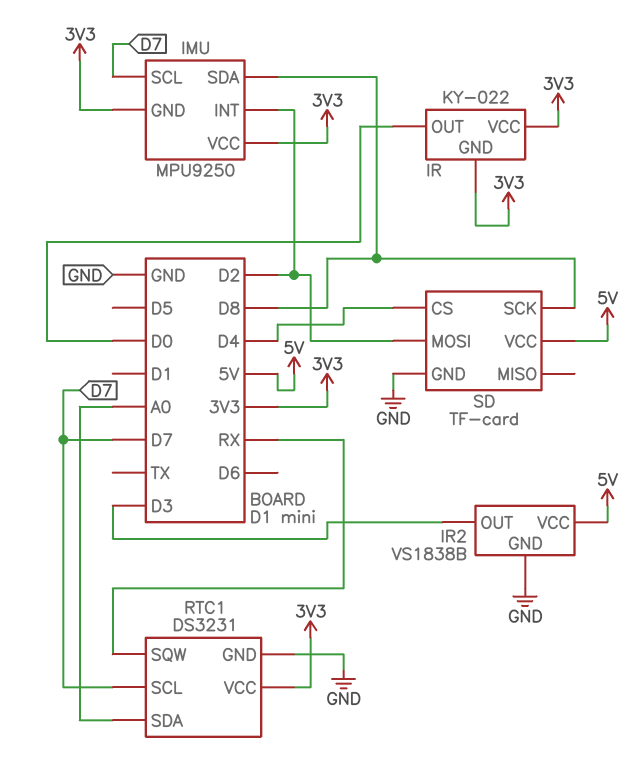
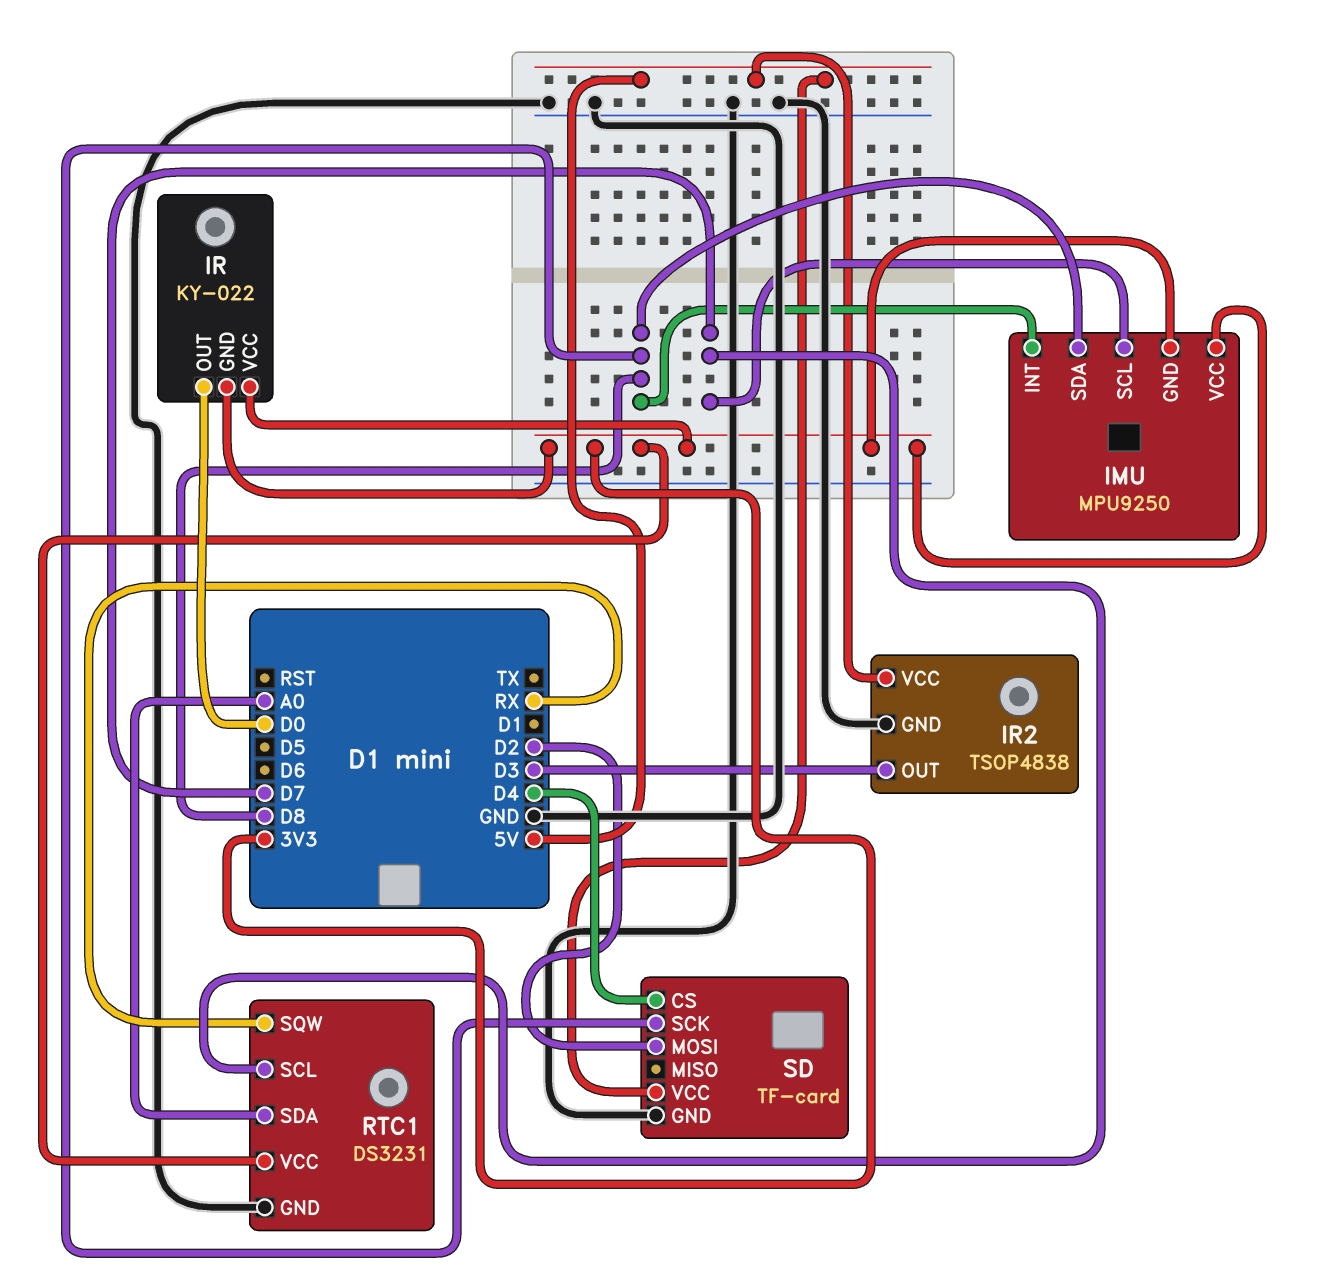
IMU pin INT: D2 -> D8
IR2: VS1838B -> TSOP4838

